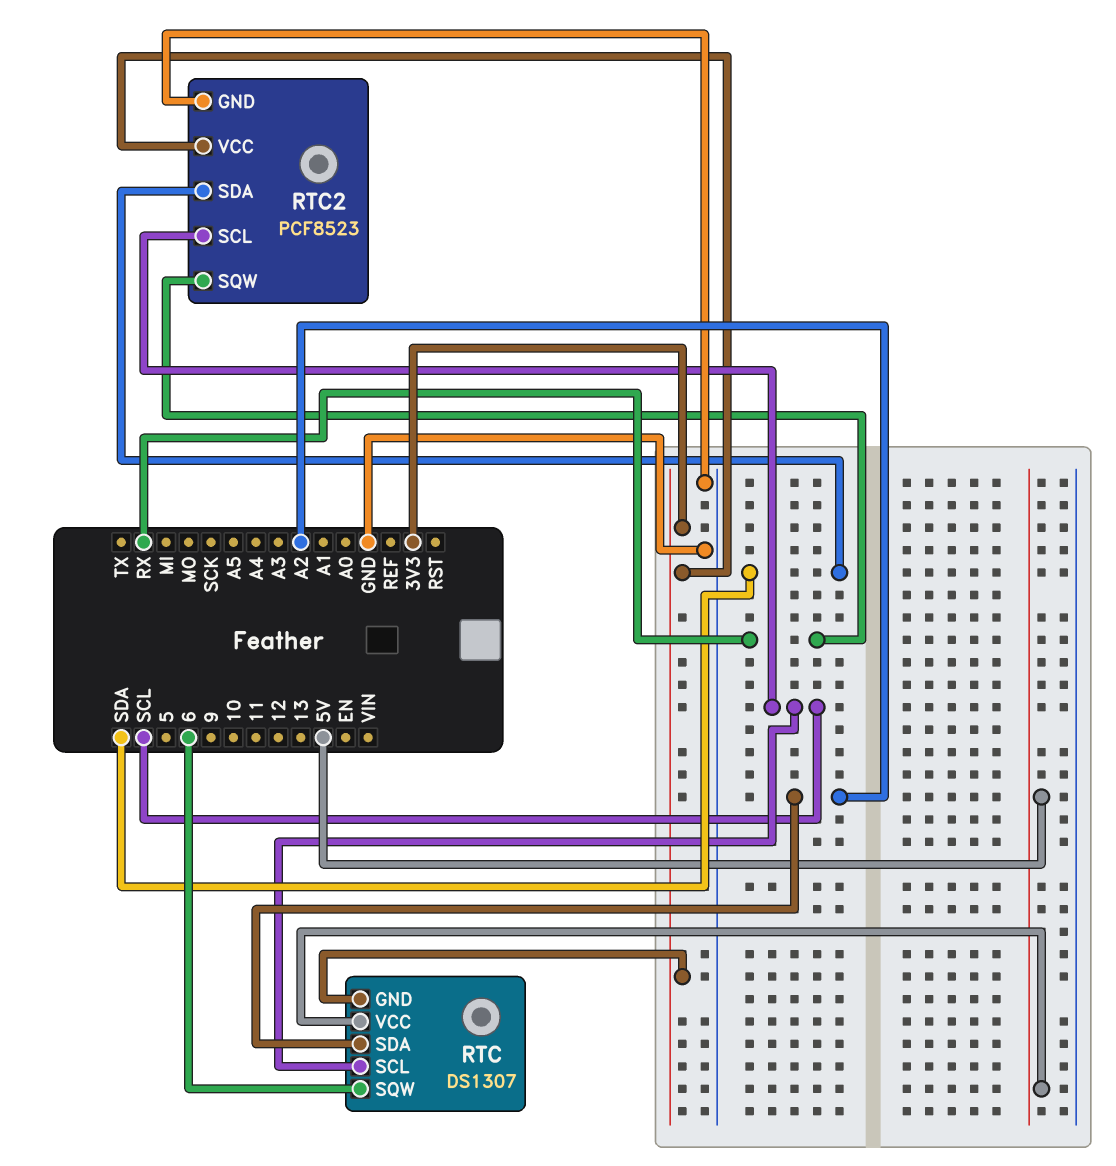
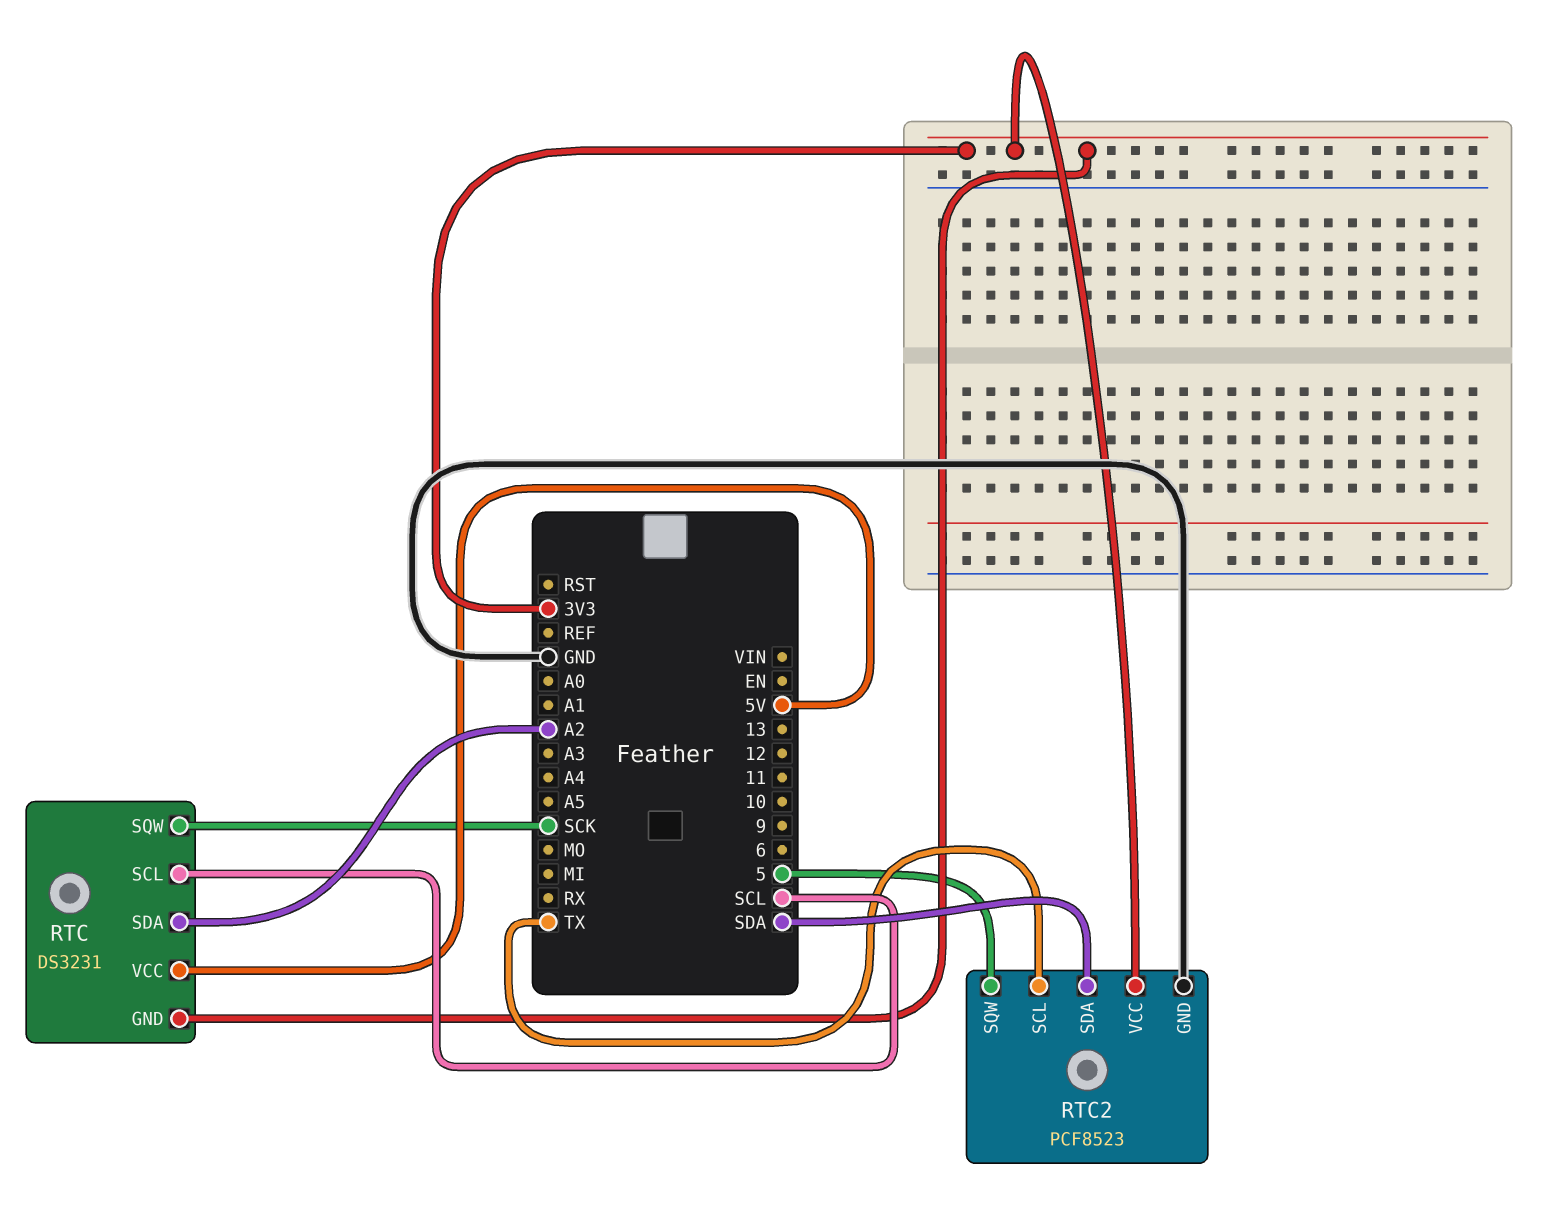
RTC: DS1307 -> DS3231
RTC pin SQW: 6 -> SCK
RTC2 pin SCL: SCL -> TX
RTC2 pin SQW: RX -> 5

